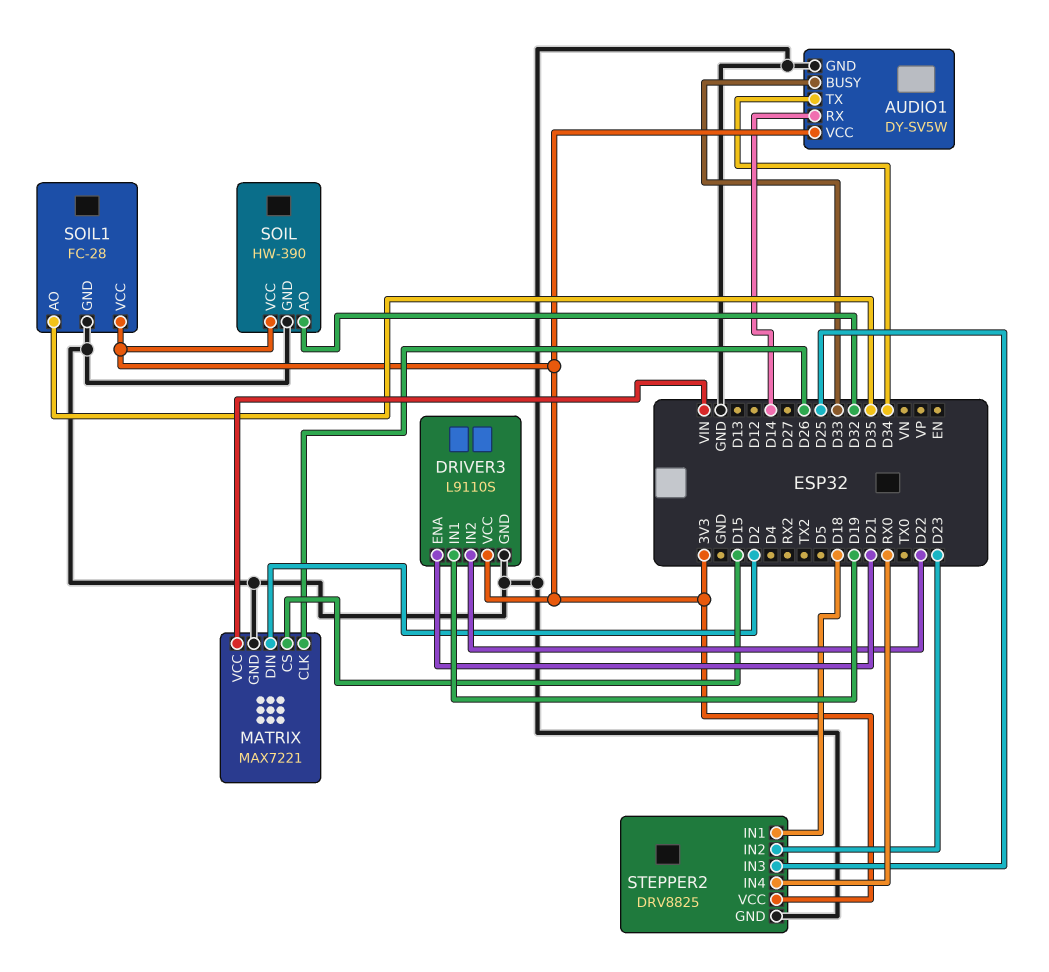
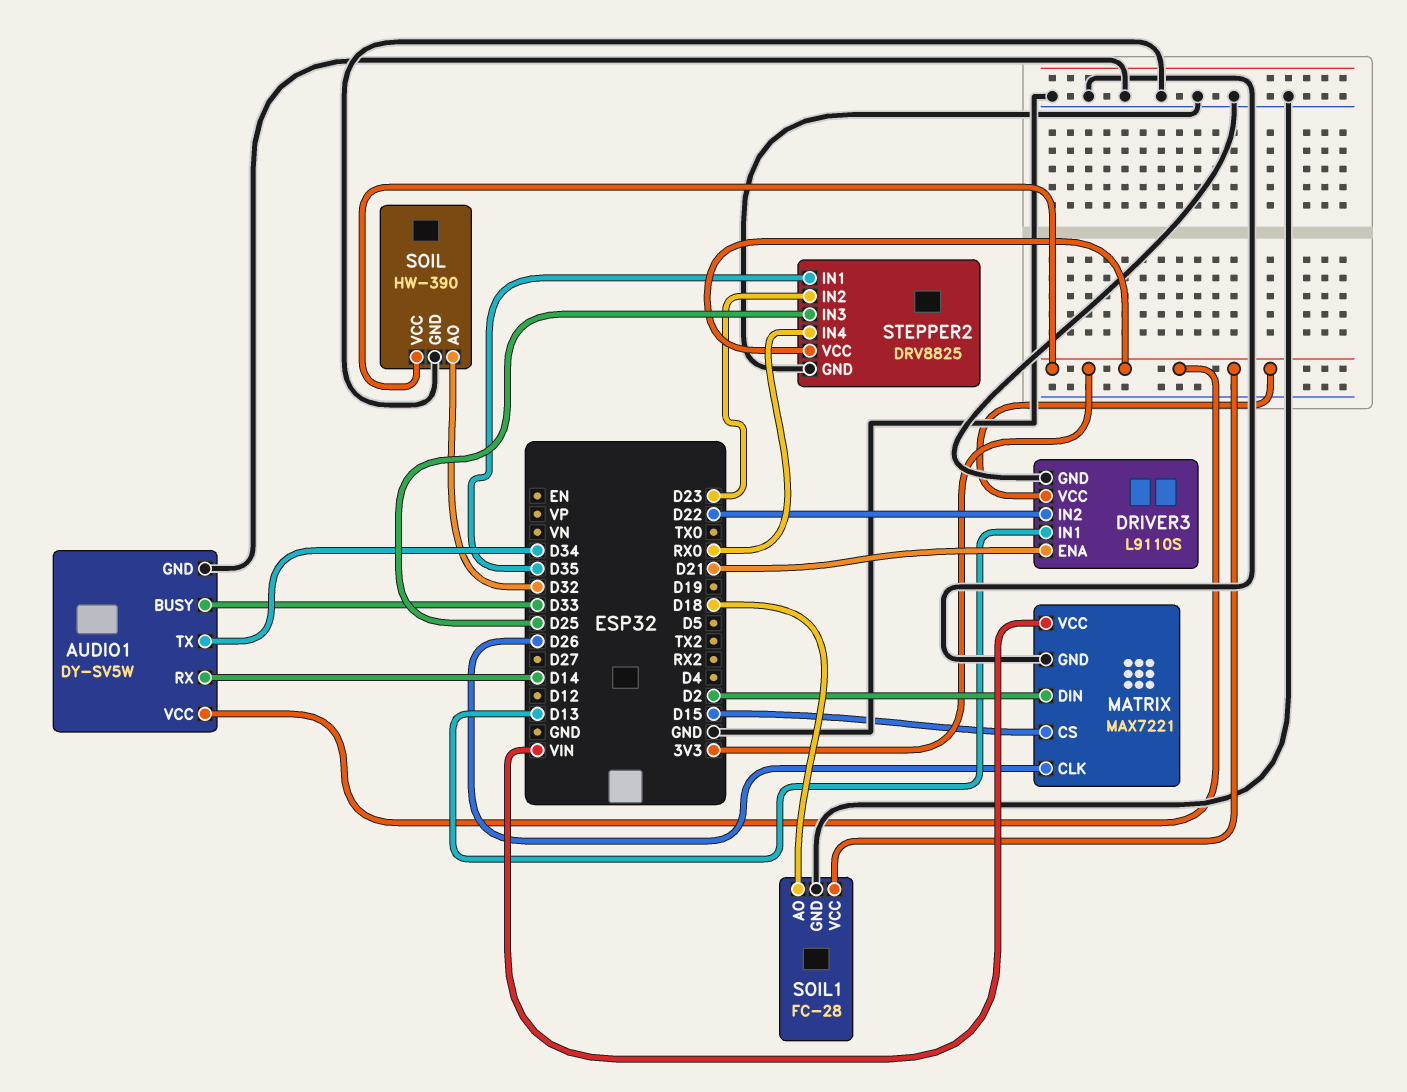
DRIVER3 pin IN1: D19 -> D13
SOIL1 pin AO: D35 -> D18
STEPPER2 pin IN1: D18 -> D35

